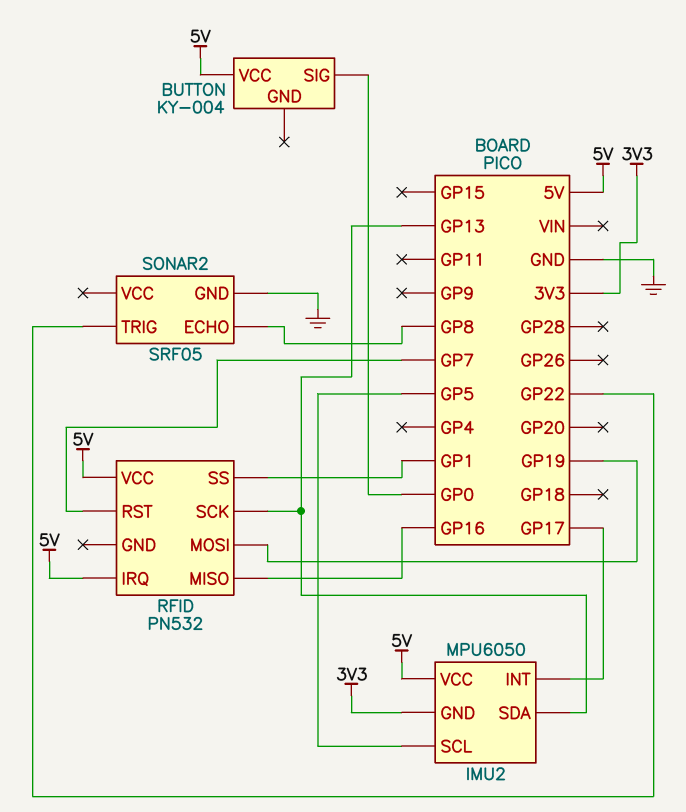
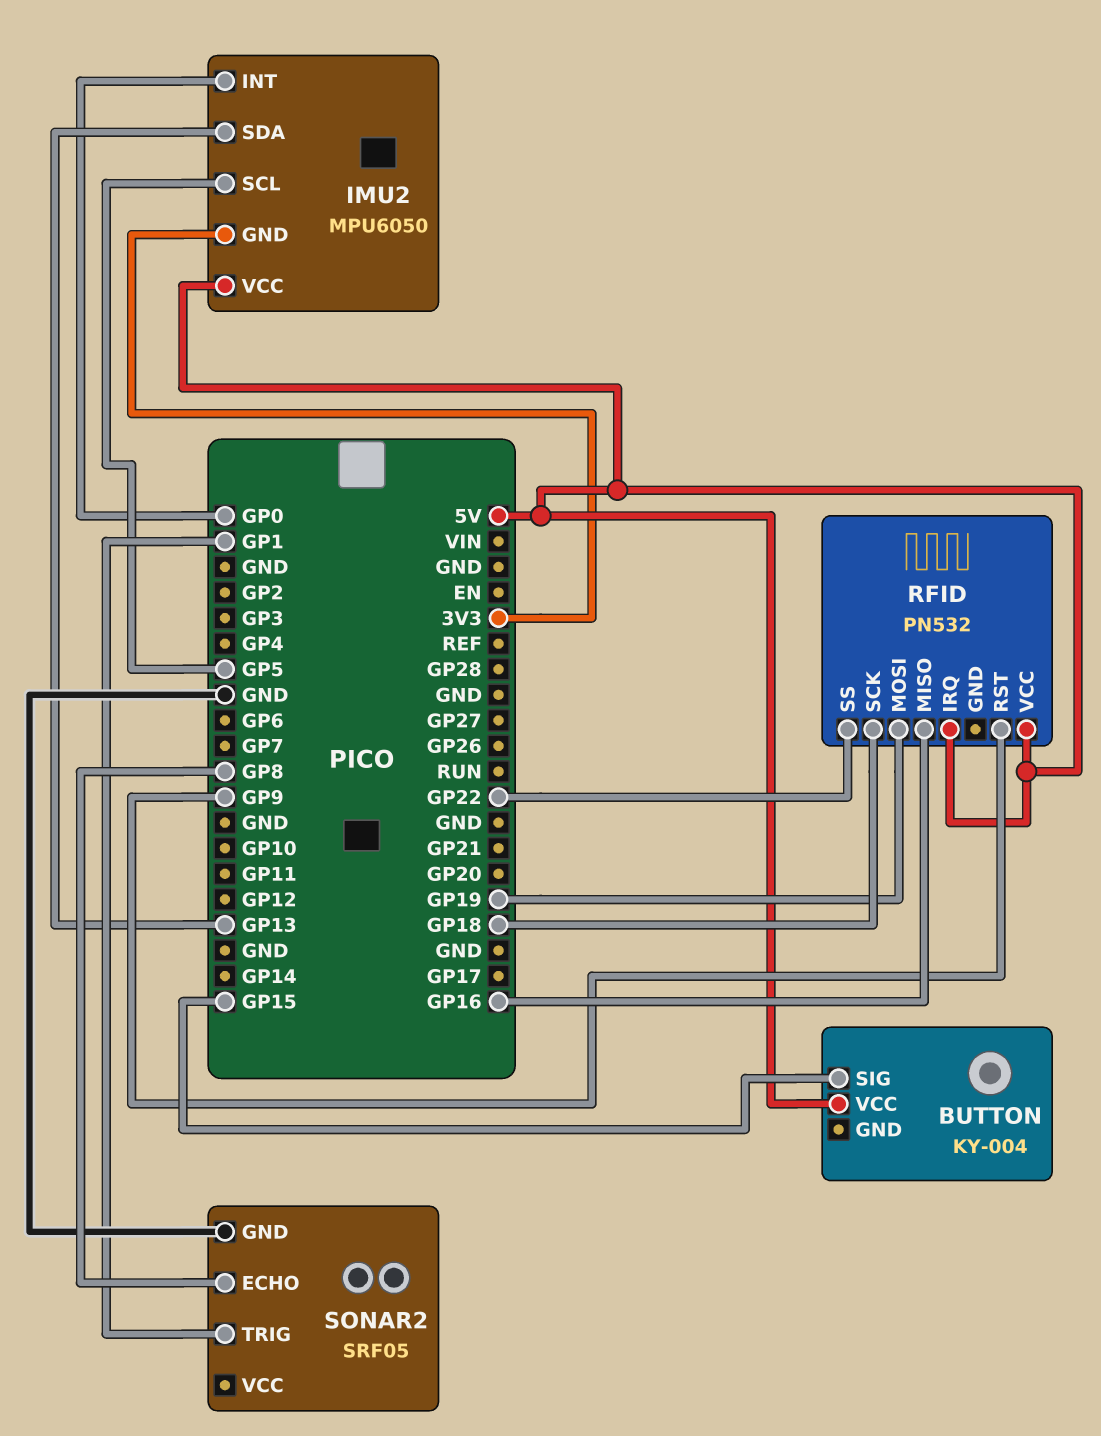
BUTTON pin SIG: GP0 -> GP15
IMU2 pin INT: GP17 -> GP0
RFID pin RST: GP7 -> GP9
RFID pin SCK: GP13 -> GP18
RFID pin SS: GP1 -> GP22
SONAR2 pin TRIG: GP22 -> GP1

